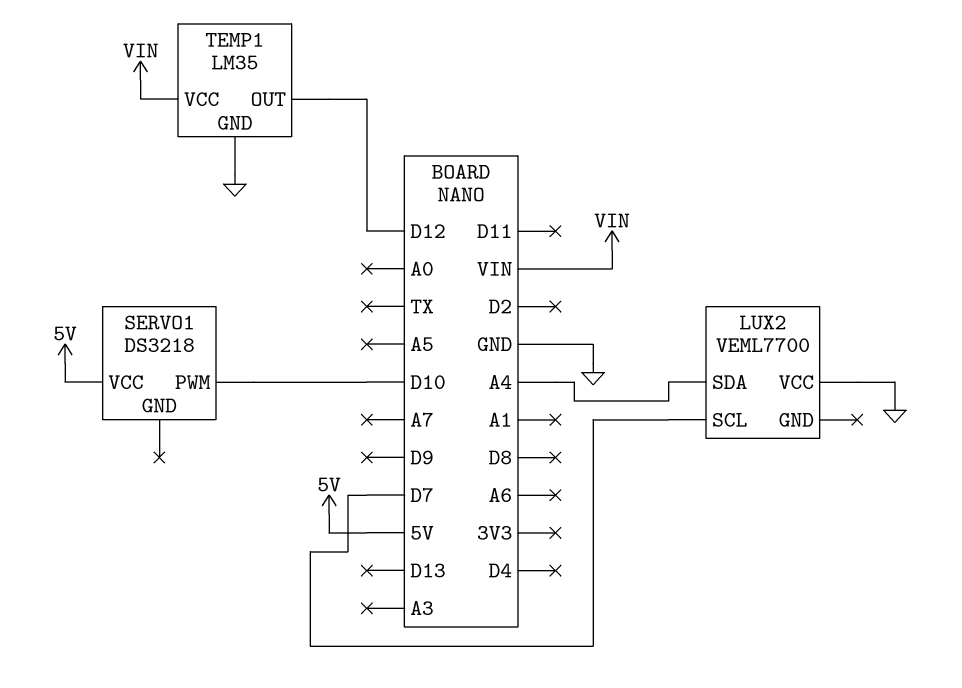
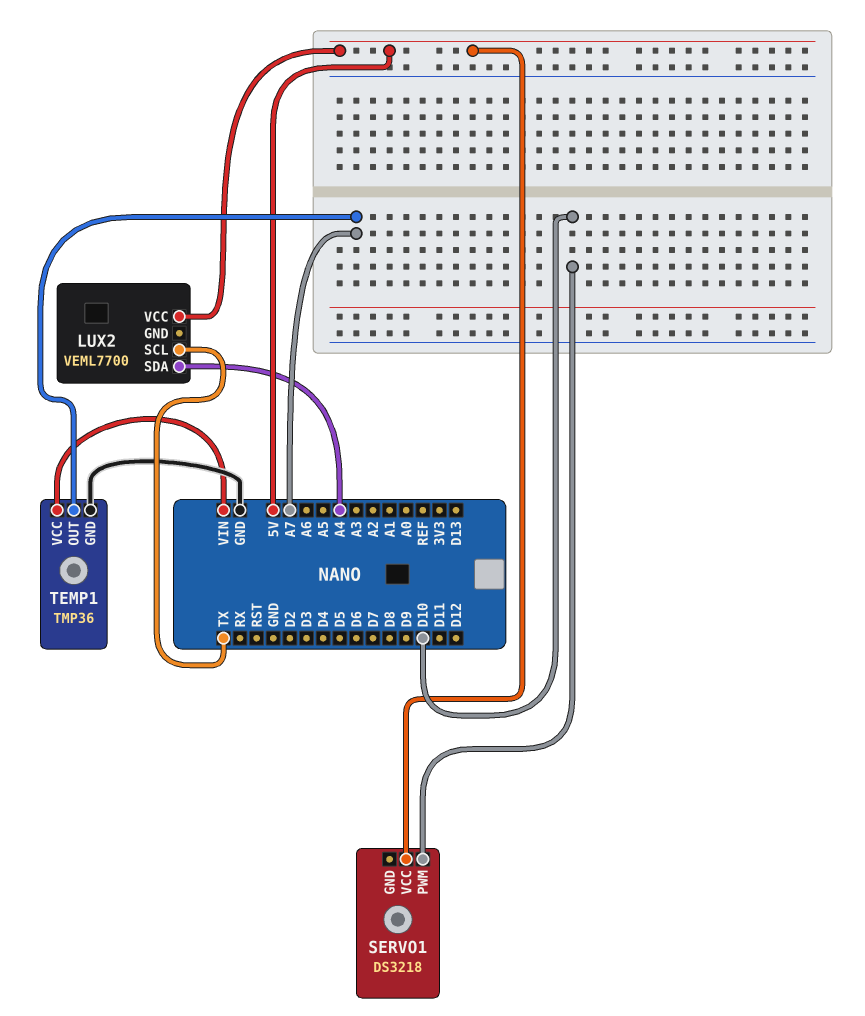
LUX2 pin SCL: D7 -> TX
LUX2 pin VCC: GND -> 5V
TEMP1: LM35 -> TMP36
TEMP1 pin OUT: D12 -> A7

